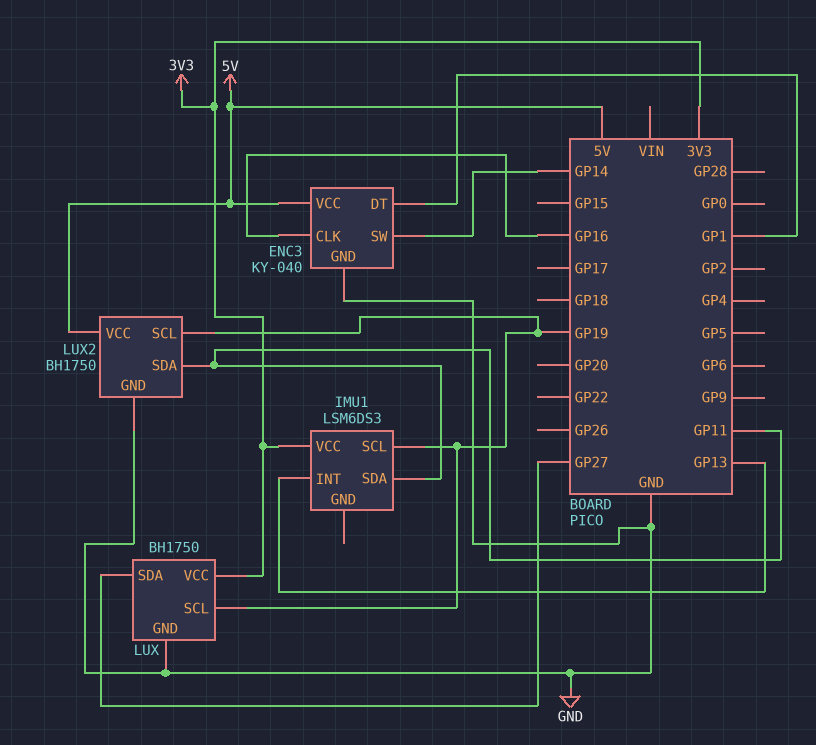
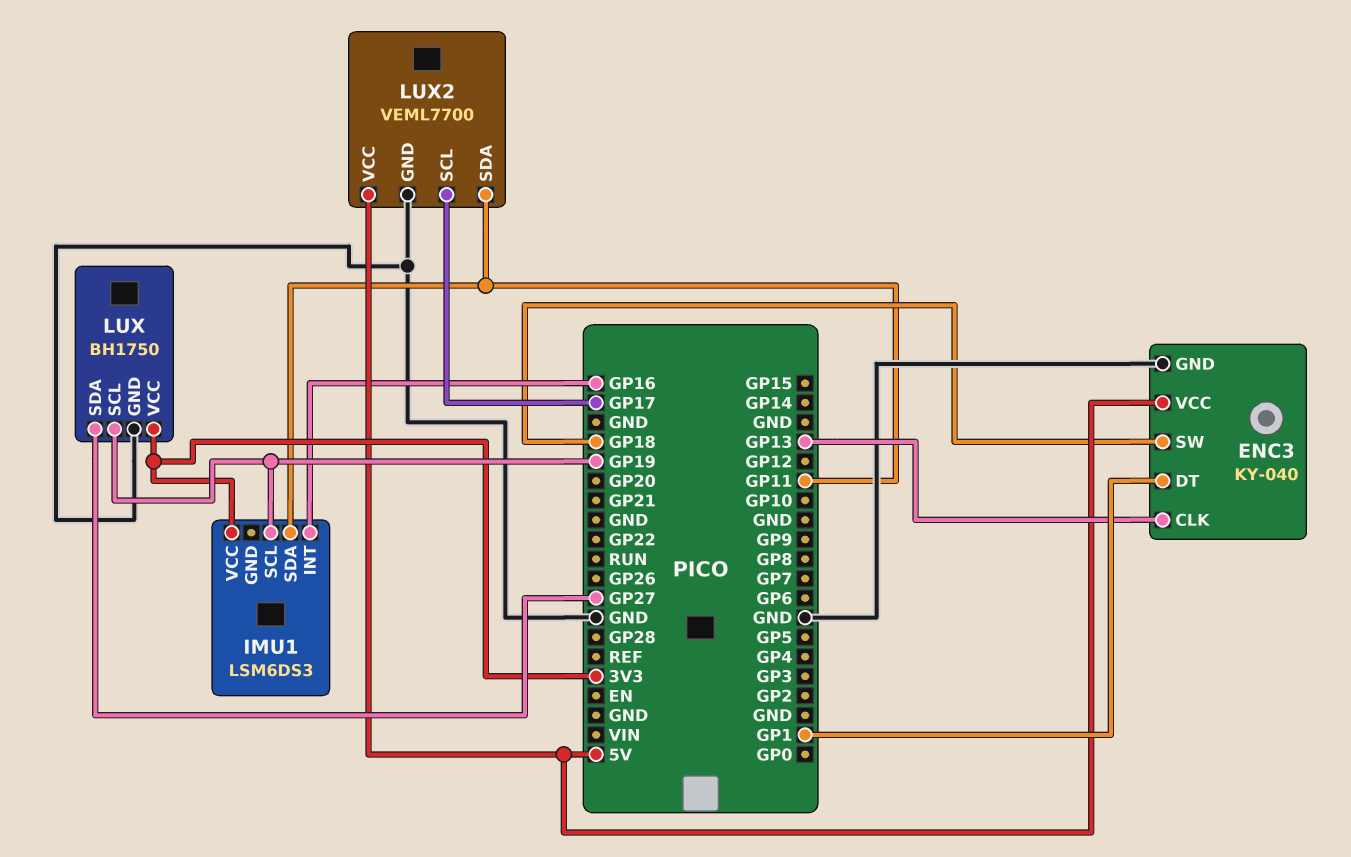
ENC3 pin CLK: GP16 -> GP13
ENC3 pin SW: GP14 -> GP18
IMU1 pin INT: GP13 -> GP16
LUX2: BH1750 -> VEML7700
LUX2 pin SCL: GP19 -> GP17

